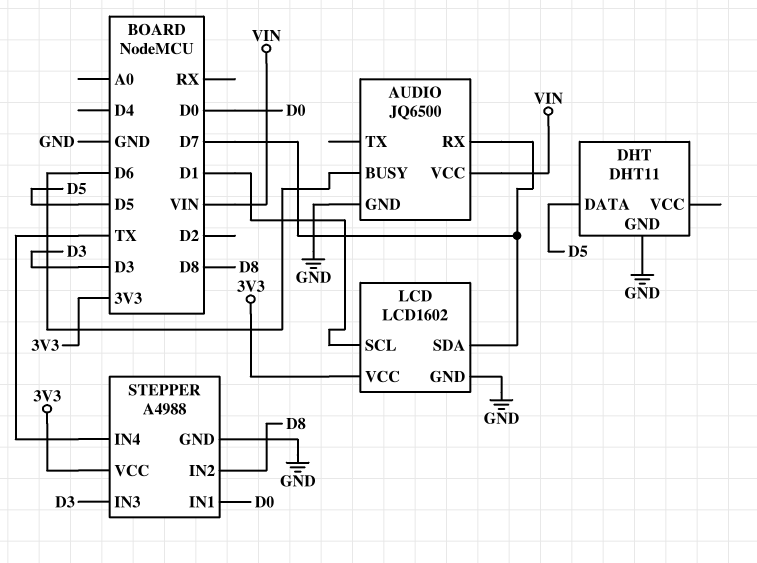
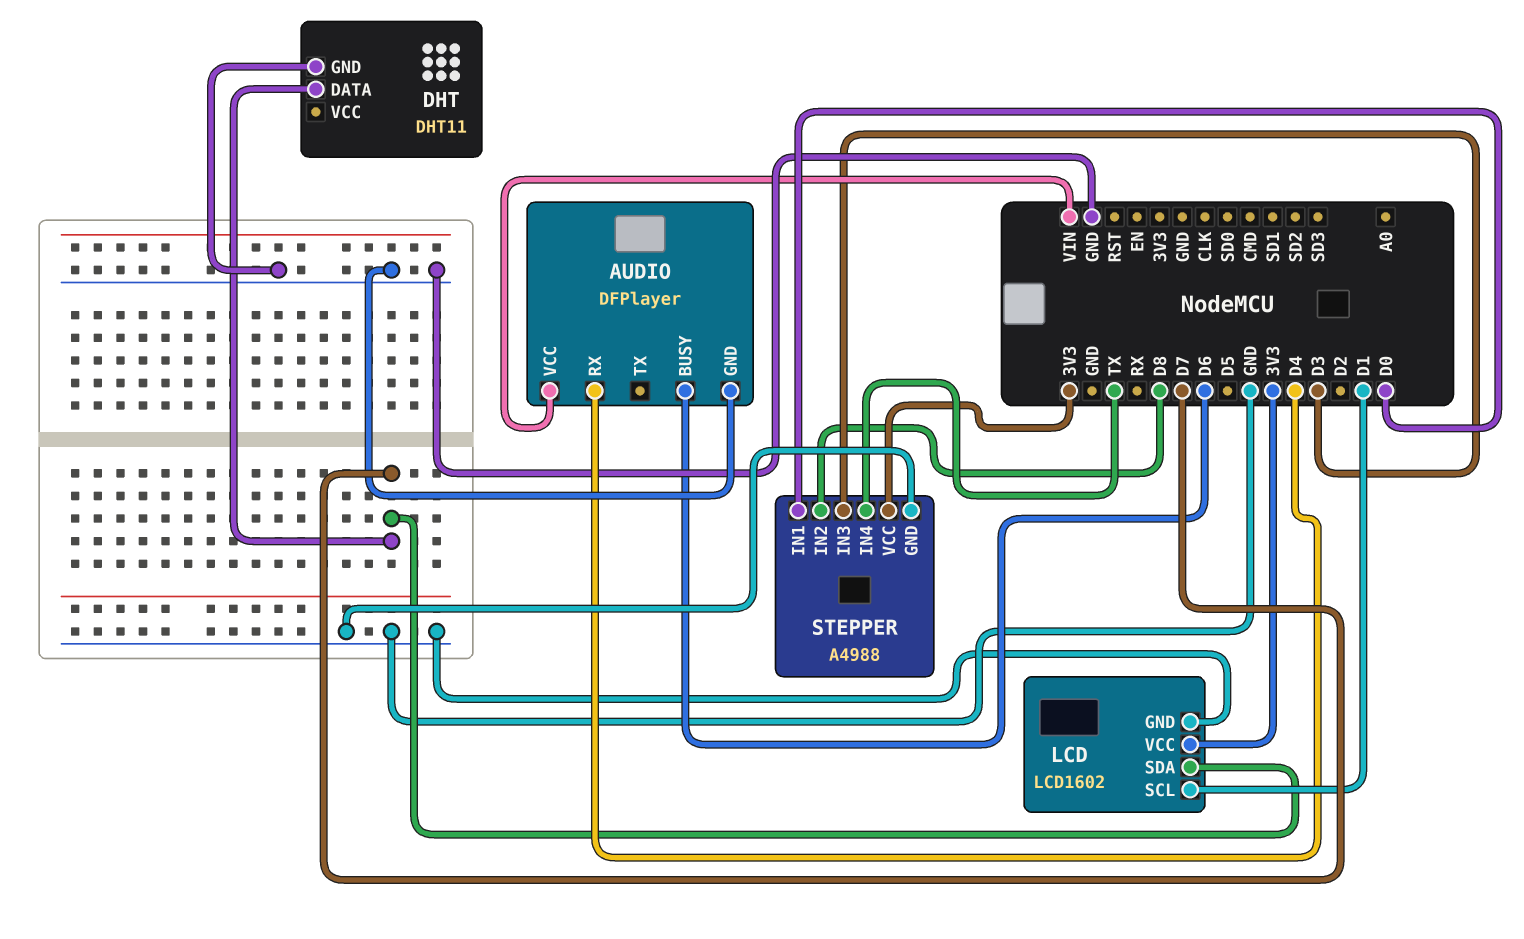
AUDIO: JQ6500 -> DFPlayer
AUDIO pin RX: D7 -> D4
DHT pin DATA: D5 -> D7

